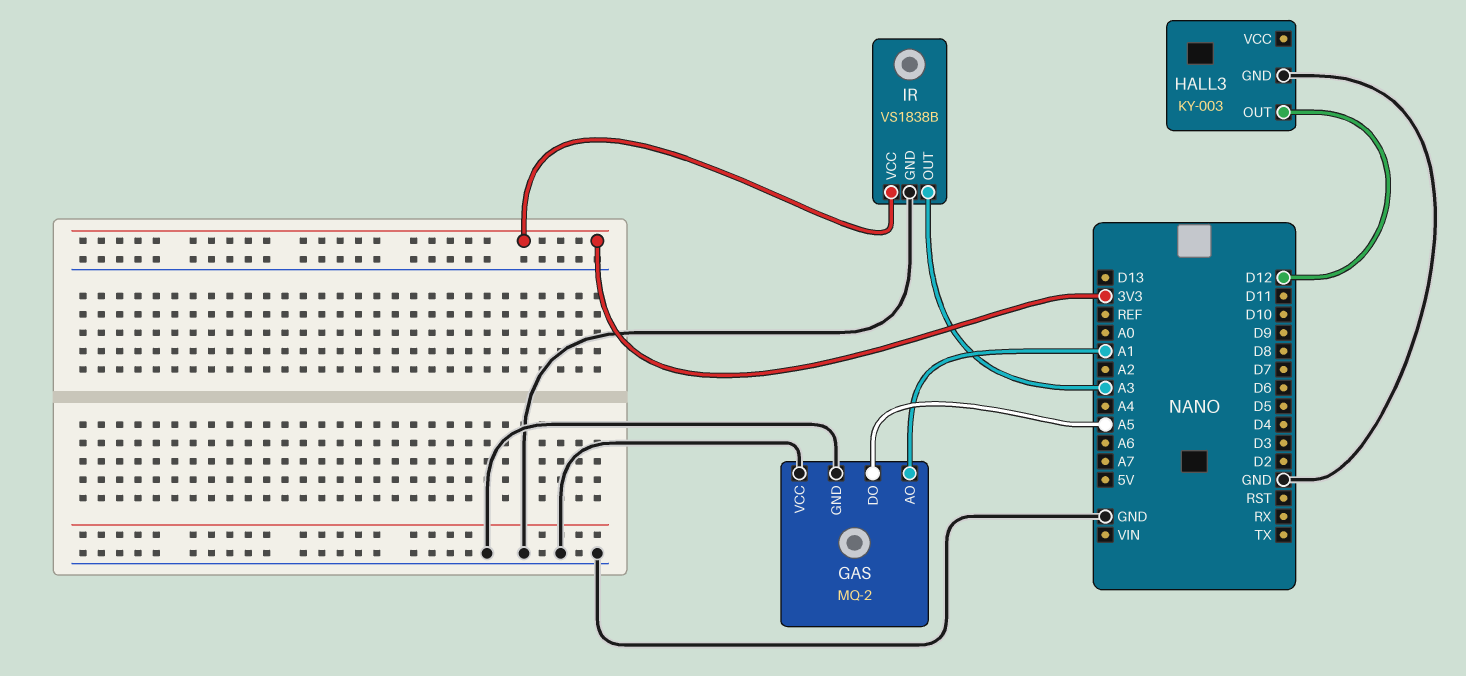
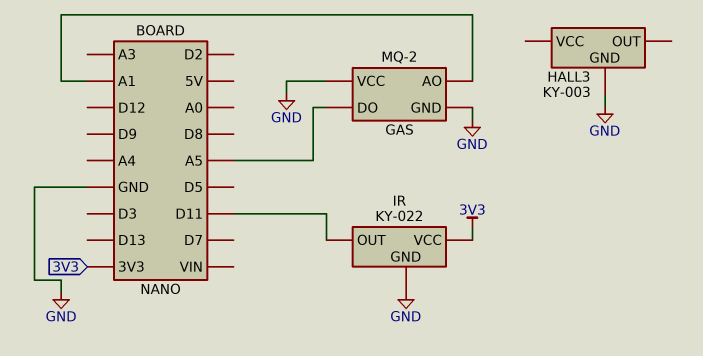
HALL3 pin OUT: D12 -> none
IR: VS1838B -> KY-022
IR pin OUT: A3 -> D11

